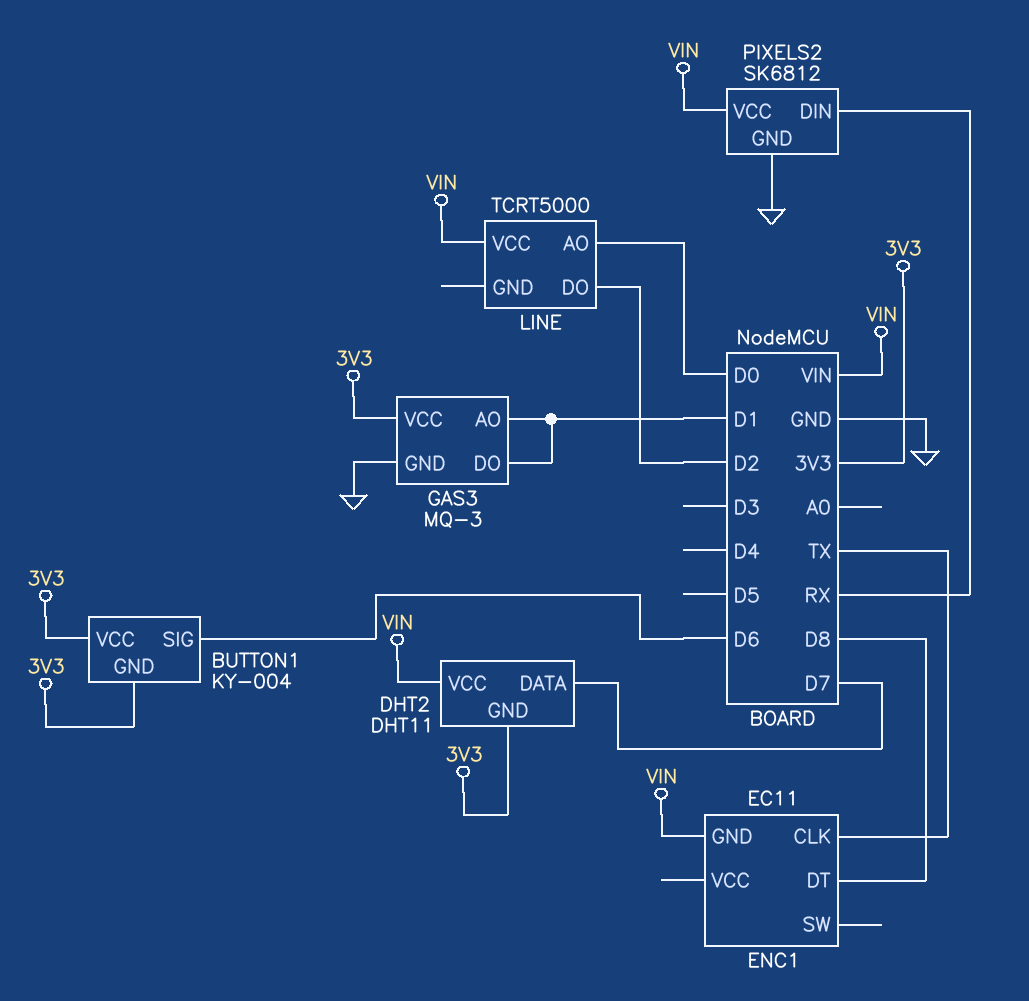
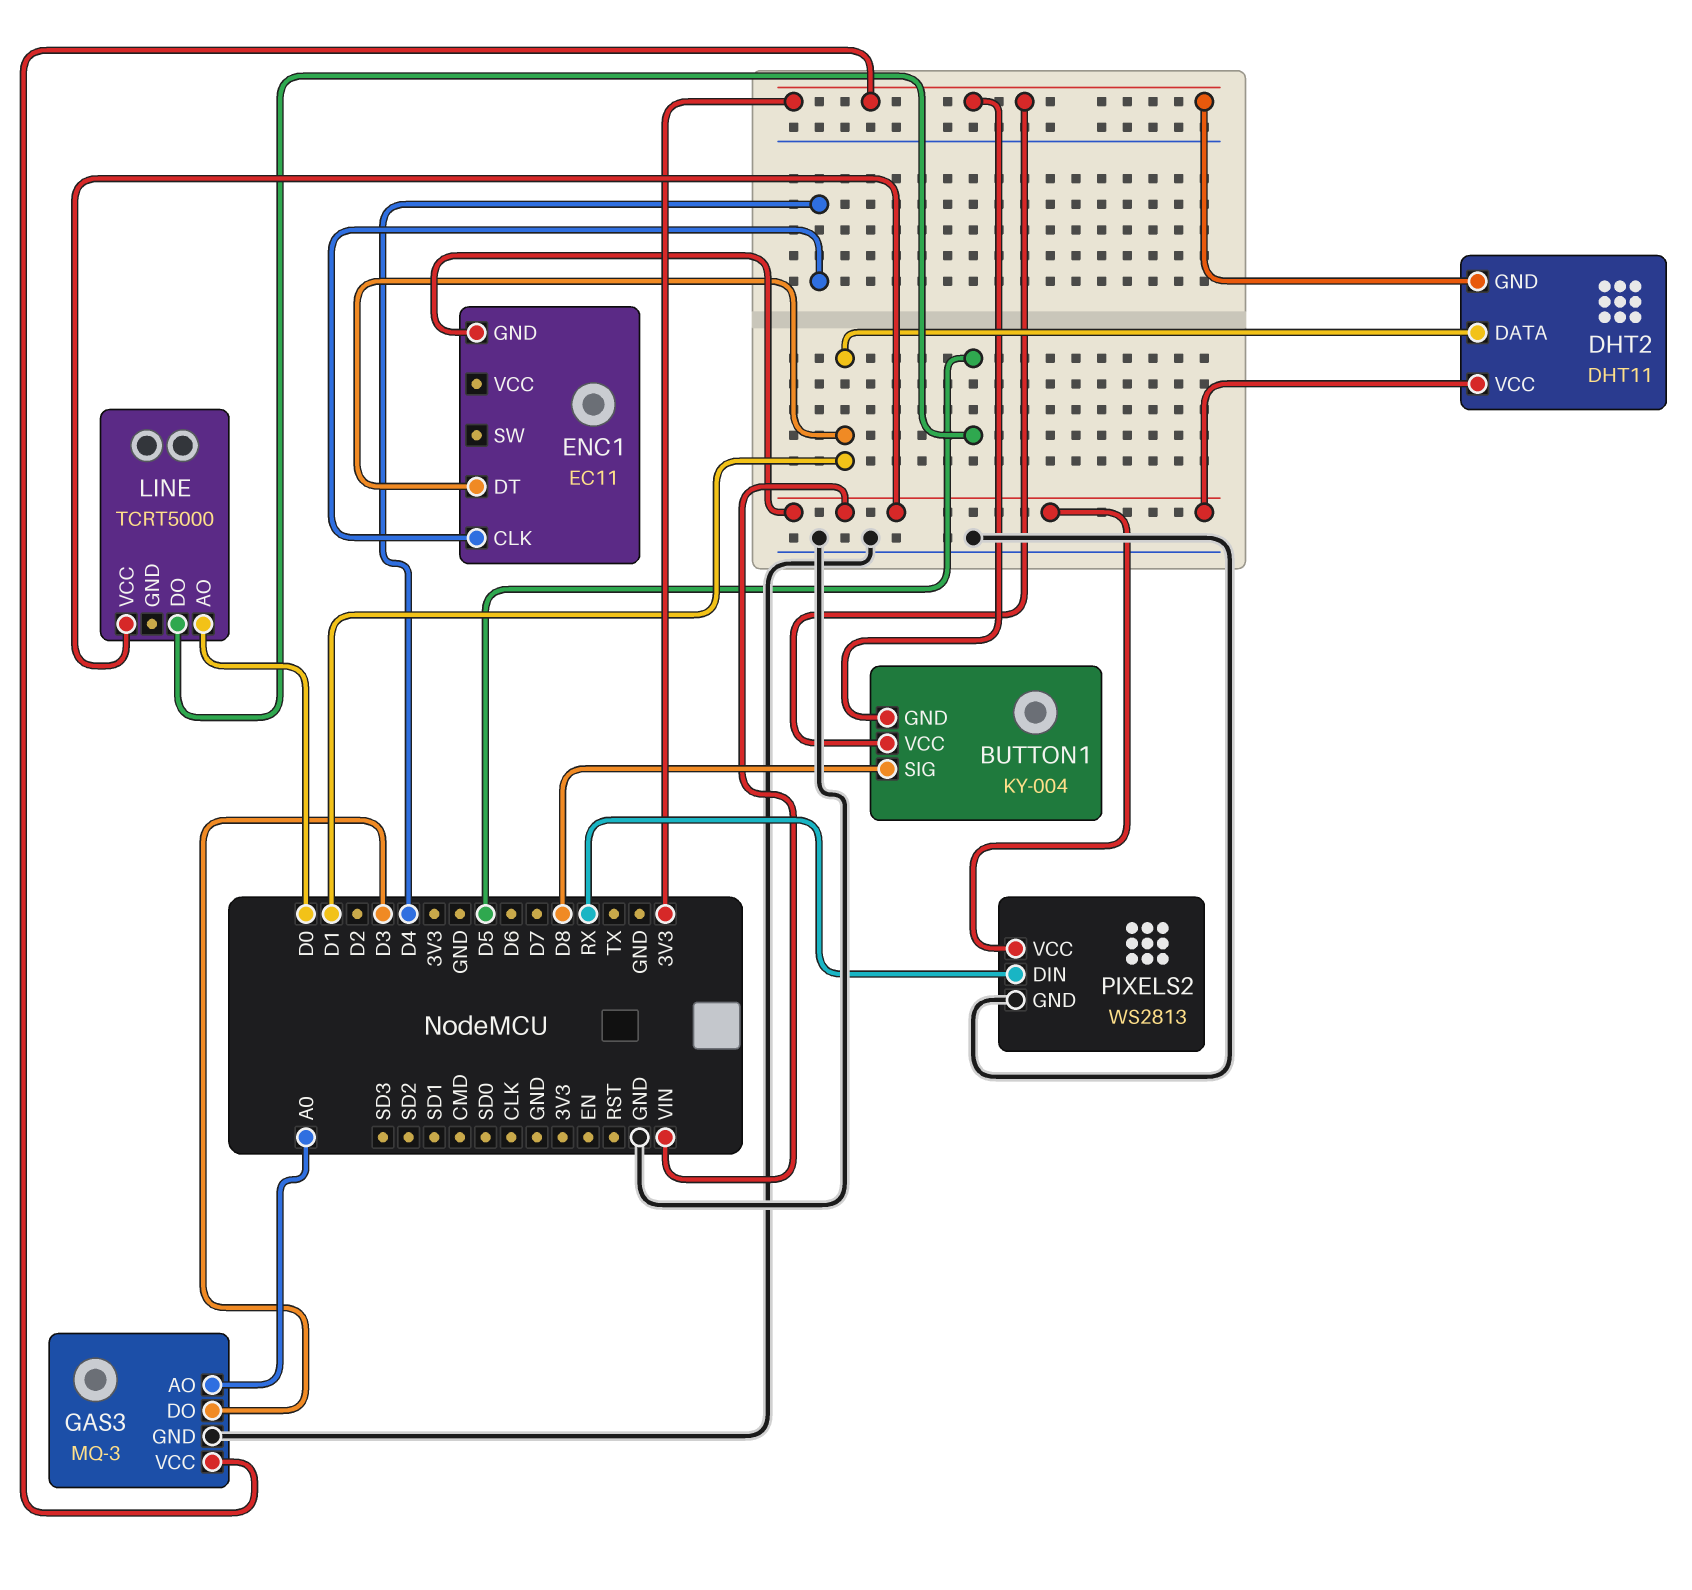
BUTTON1 pin SIG: D6 -> D8
DHT2 pin DATA: D7 -> D1
ENC1 pin CLK: TX -> D4
ENC1 pin DT: D8 -> D1
GAS3 pin AO: D1 -> A0
GAS3 pin DO: D1 -> D3
LINE pin DO: D2 -> D5
PIXELS2: SK6812 -> WS2813

